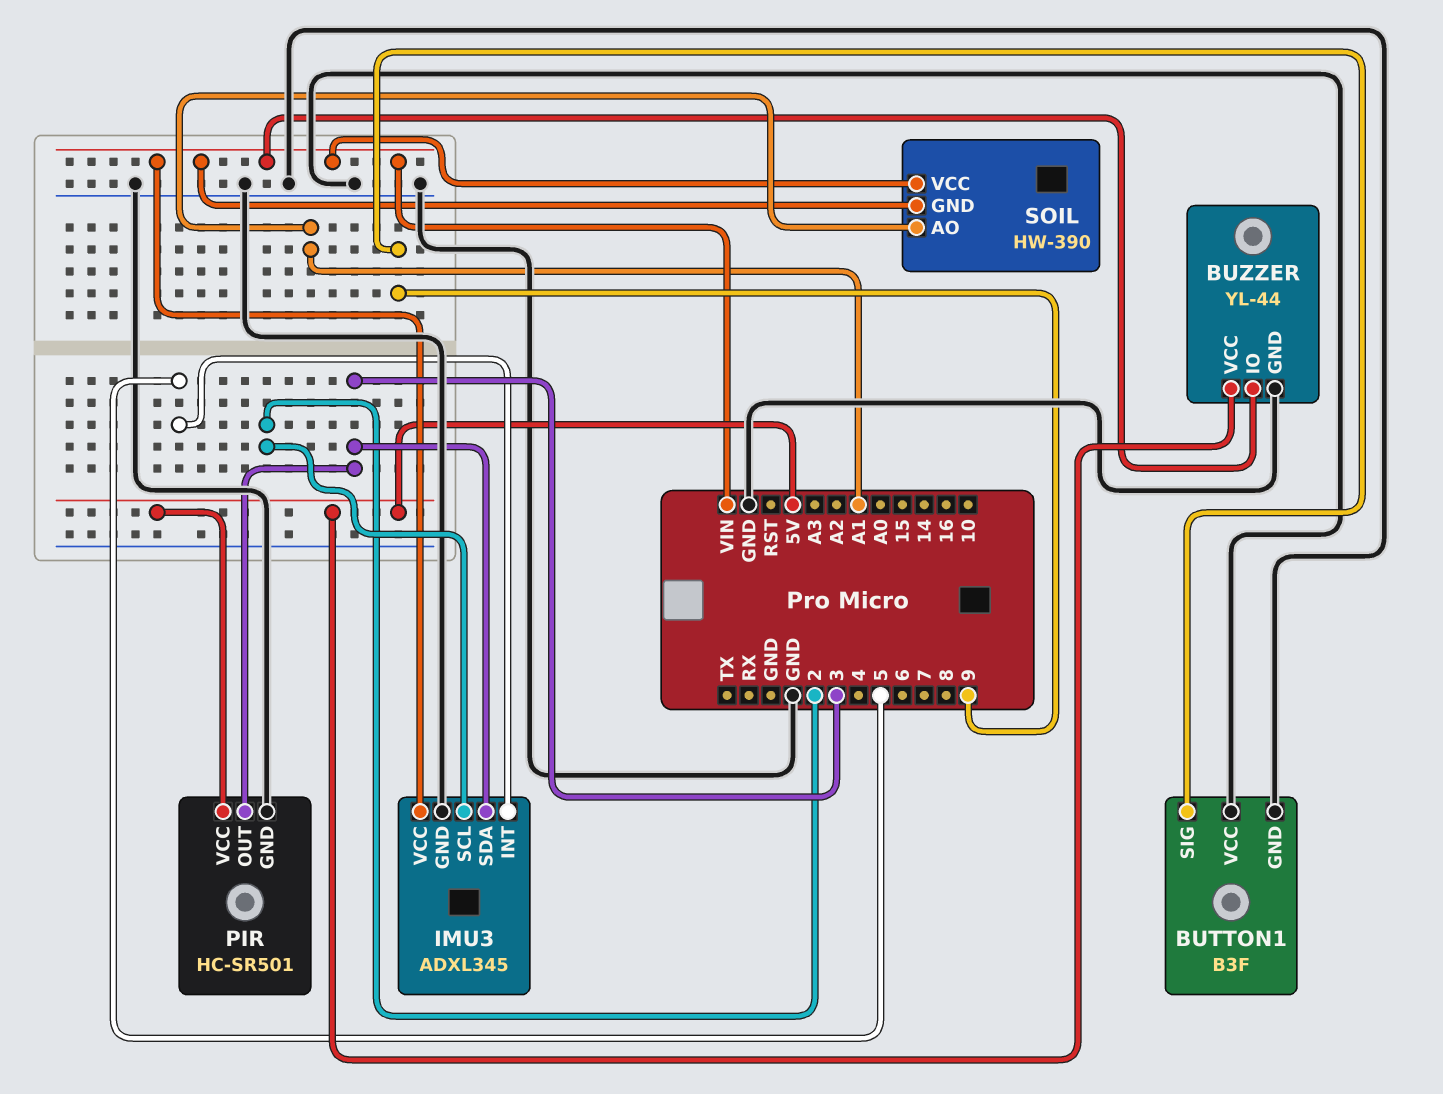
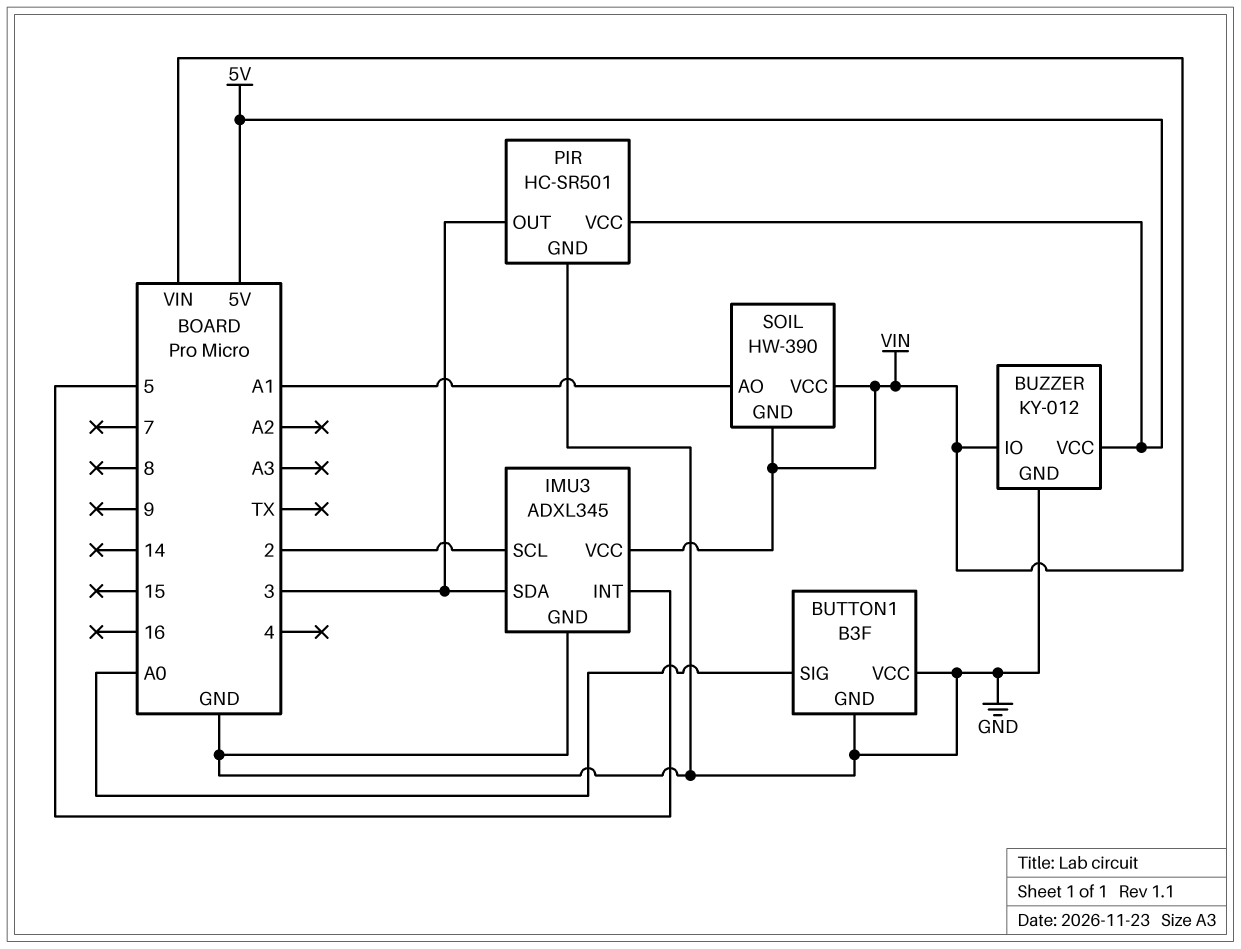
BUTTON1 pin SIG: 9 -> A0
BUZZER: YL-44 -> KY-012

